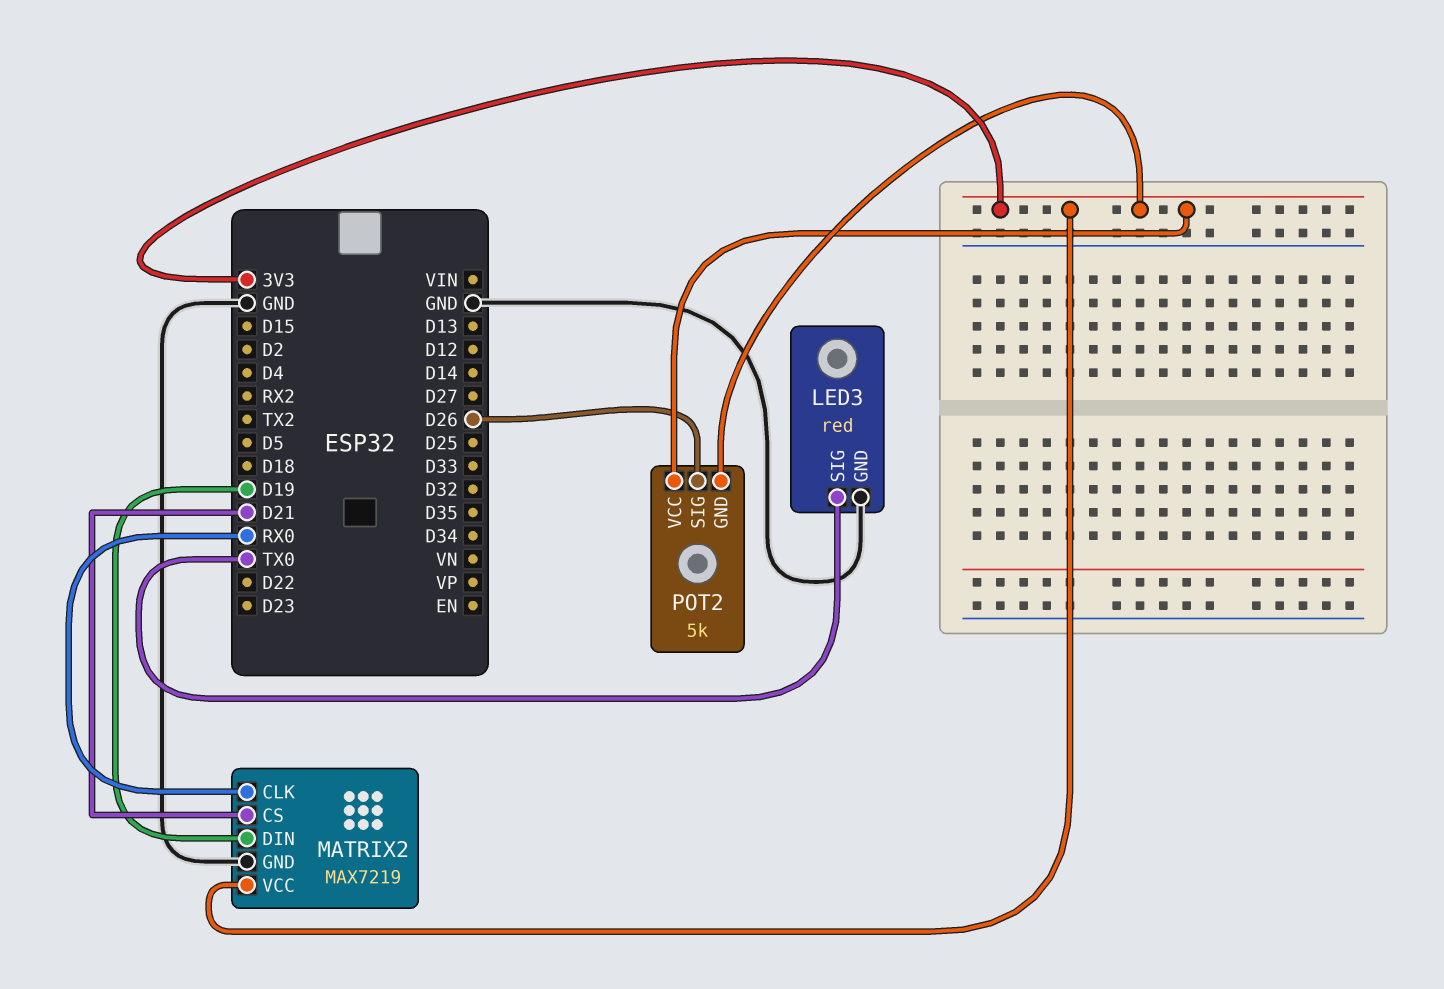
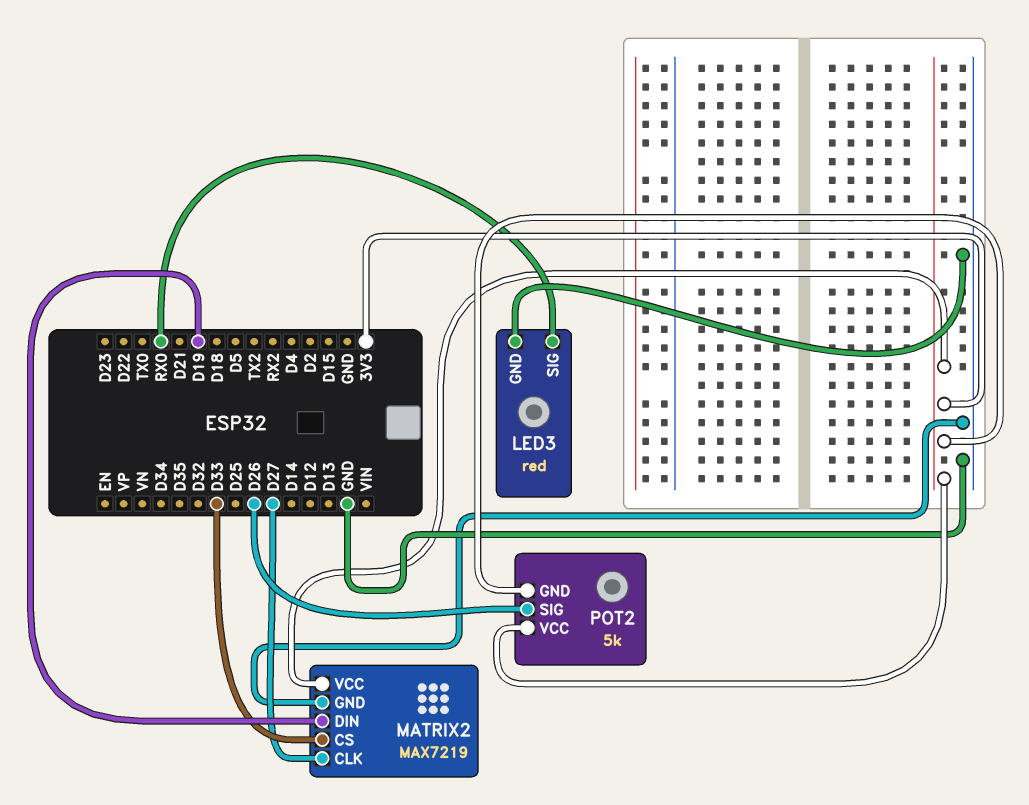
LED3 pin SIG: TX0 -> RX0
MATRIX2 pin CLK: RX0 -> D27
MATRIX2 pin CS: D21 -> D33

